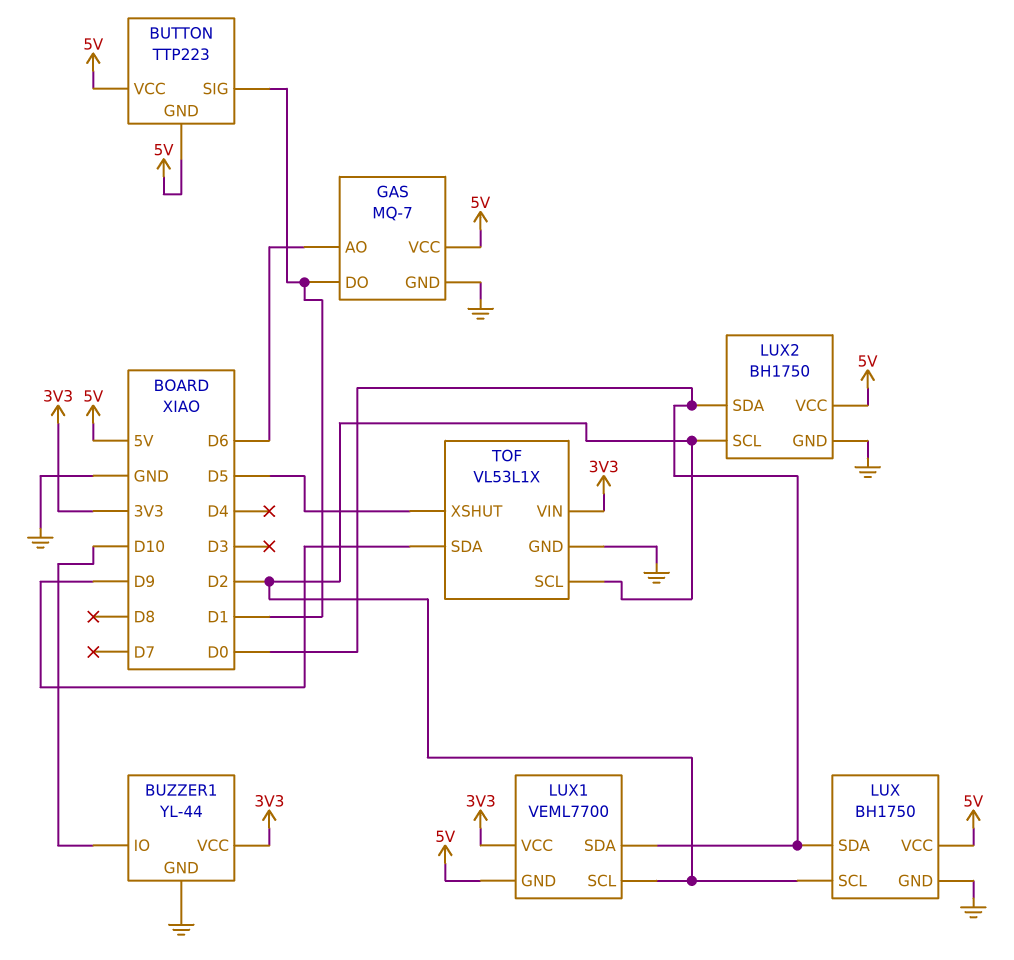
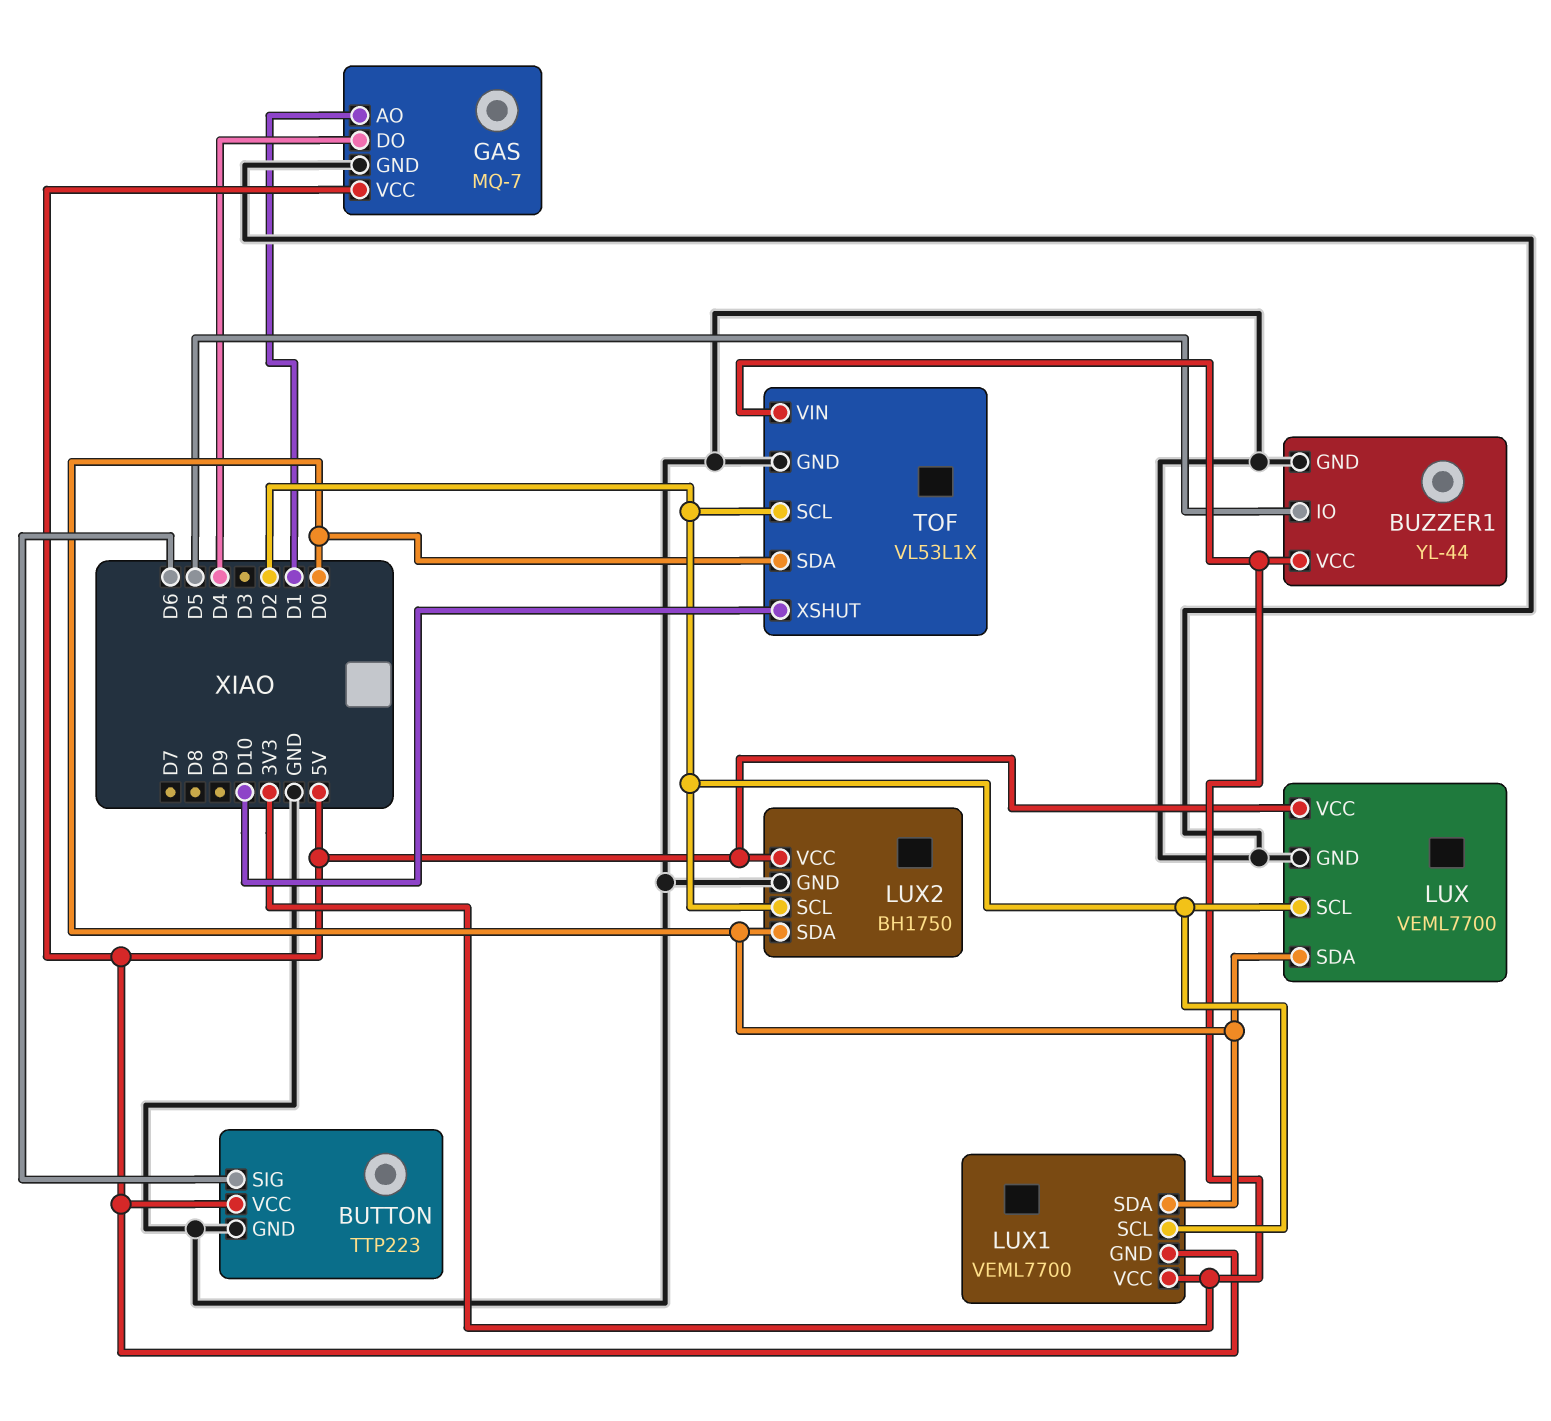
BUTTON pin GND: 5V -> GND
BUTTON pin SIG: D1 -> D6
BUZZER1 pin IO: D10 -> D5
GAS pin AO: D6 -> D1
GAS pin DO: D1 -> D4
LUX: BH1750 -> VEML7700
TOF pin SDA: D9 -> D0
TOF pin XSHUT: D5 -> D10

